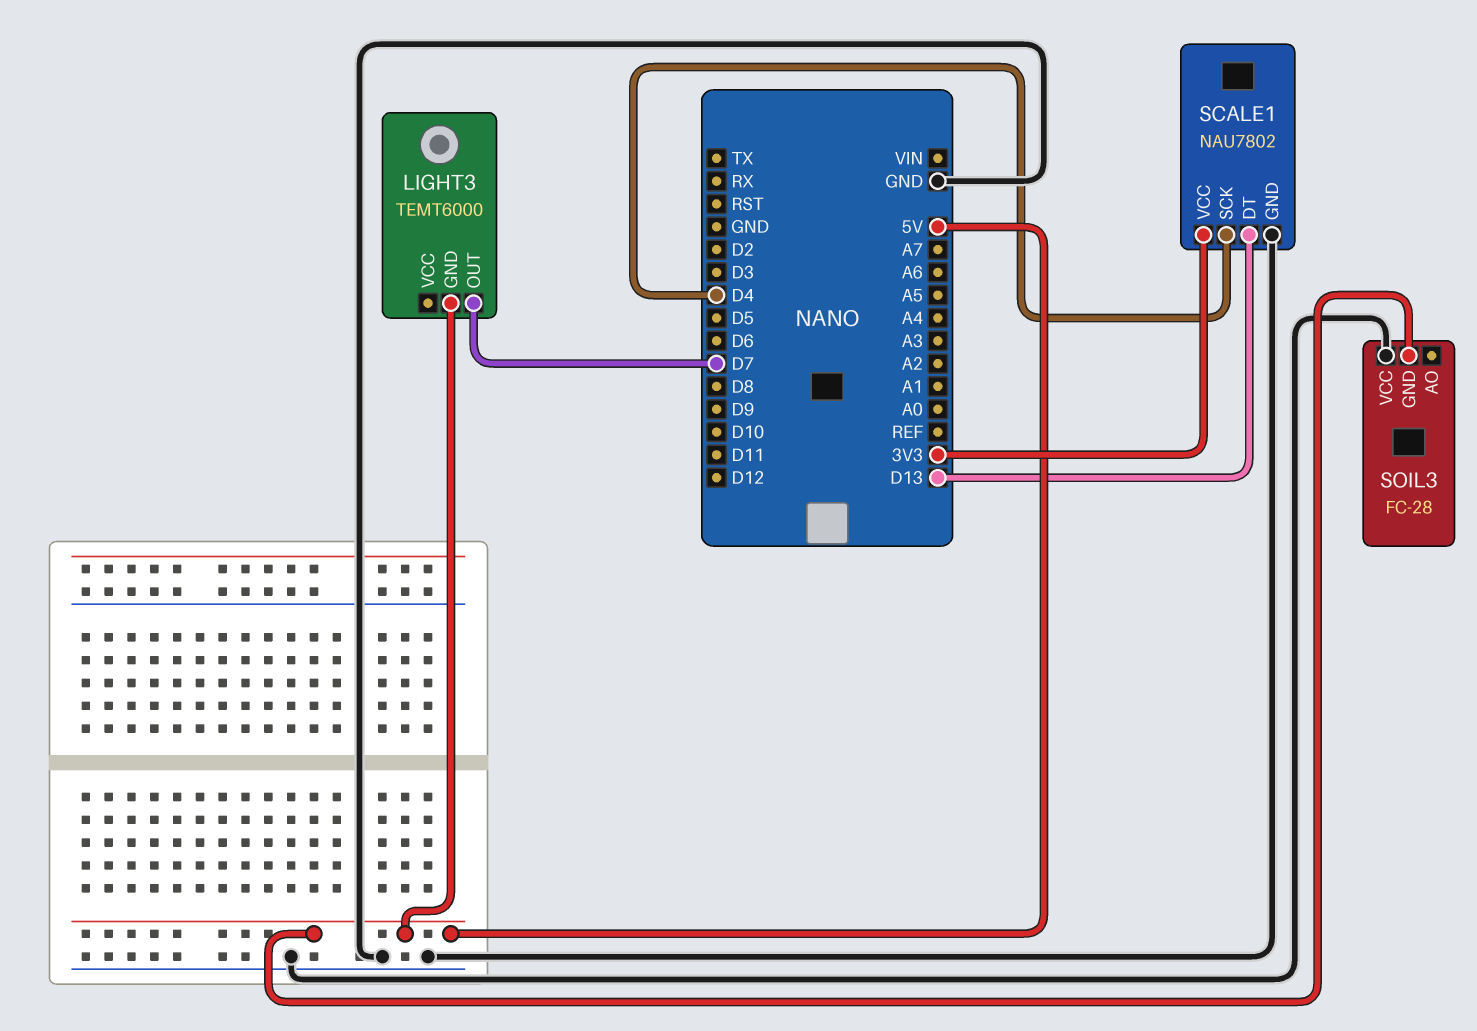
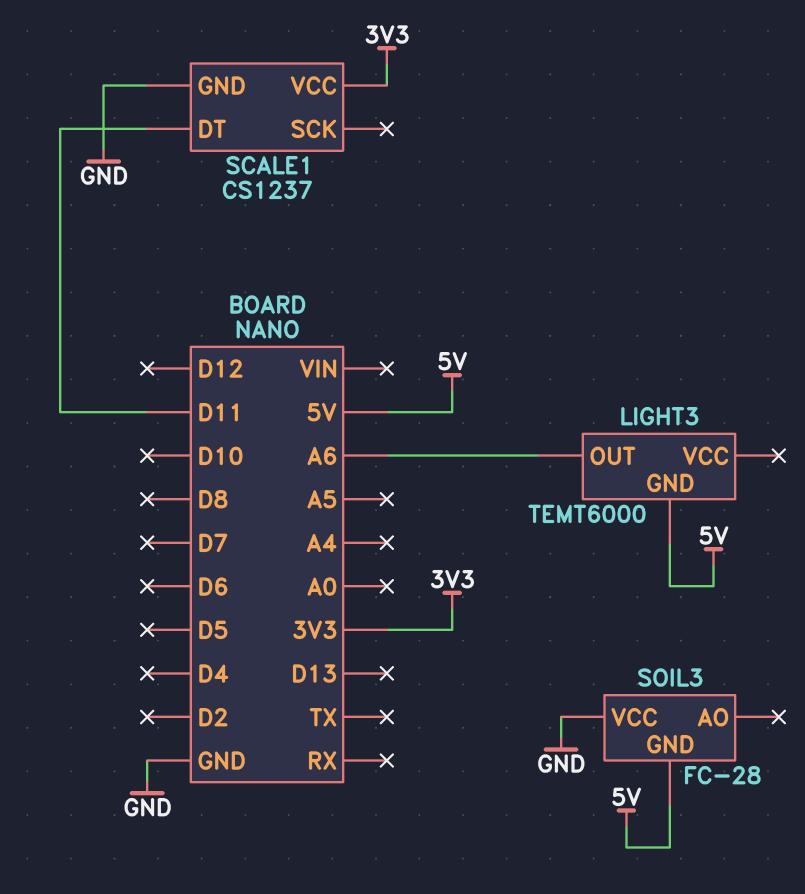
LIGHT3 pin OUT: D7 -> A6
SCALE1: NAU7802 -> CS1237
SCALE1 pin DT: D13 -> D11
SCALE1 pin SCK: D4 -> none

